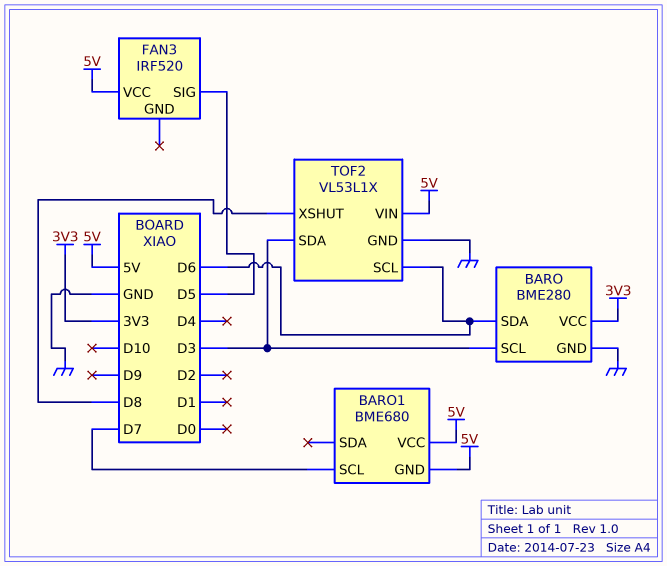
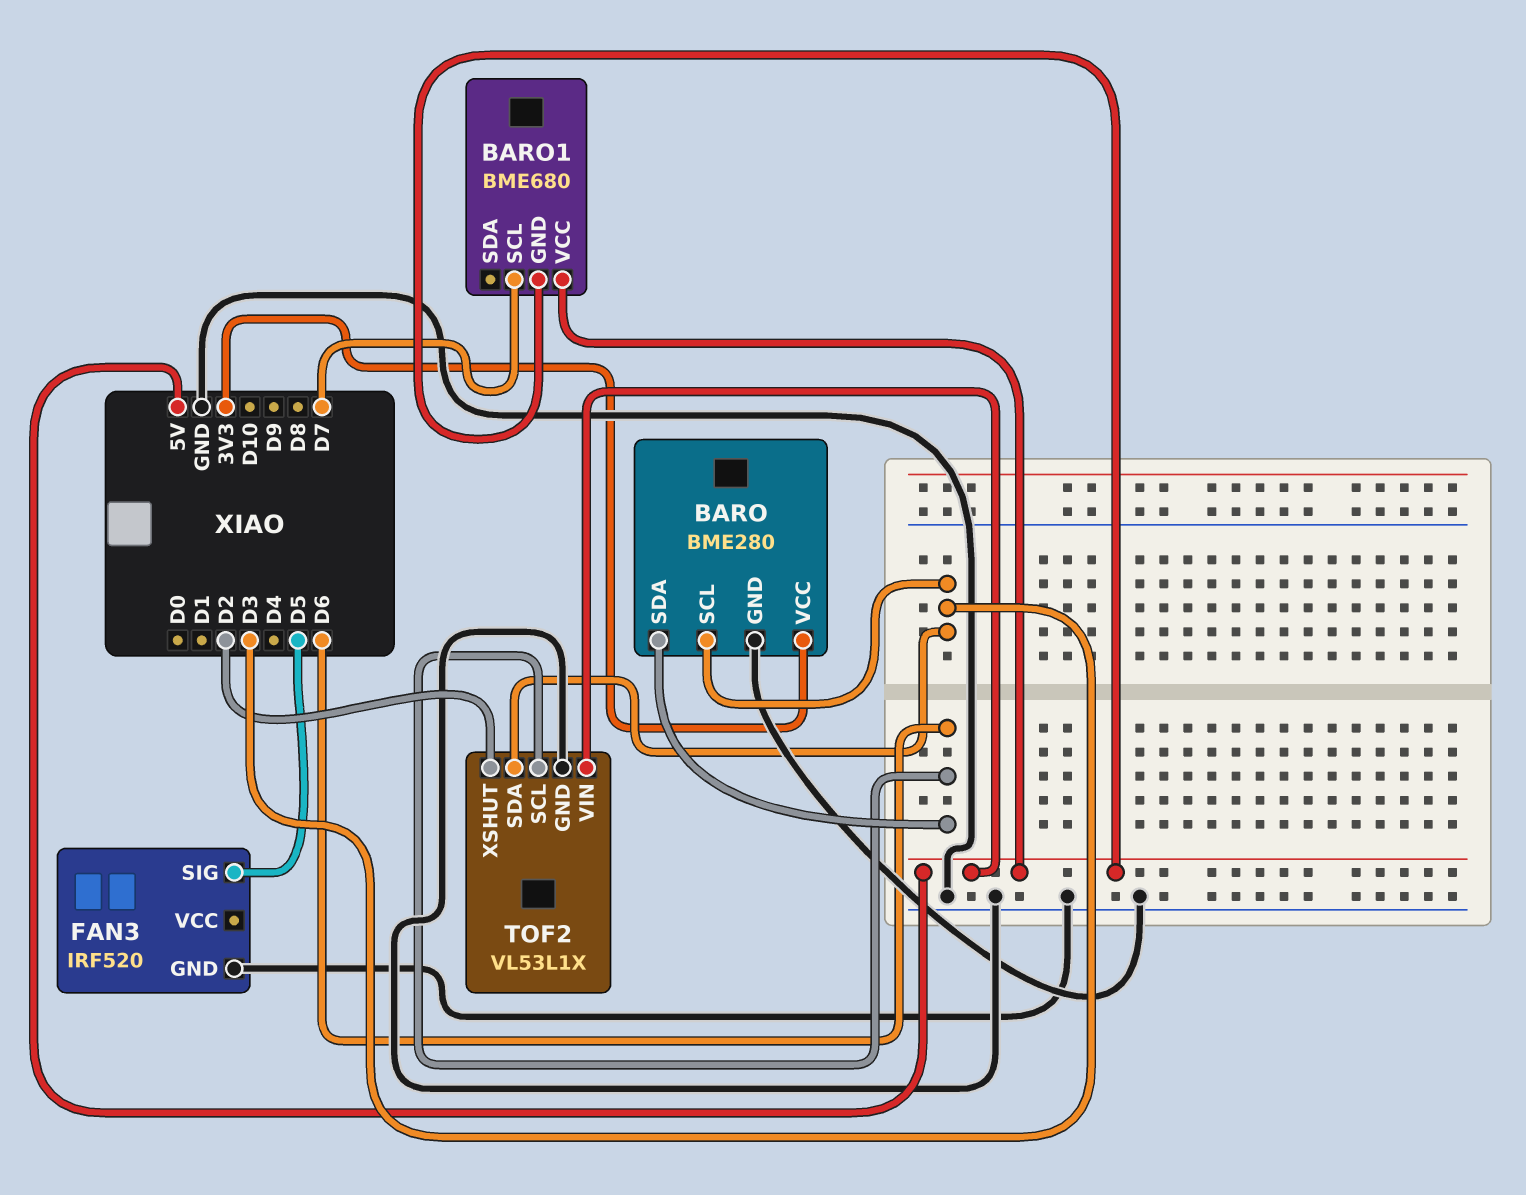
FAN3 pin GND: none -> GND
FAN3 pin VCC: 5V -> none
TOF2 pin XSHUT: D8 -> D2

